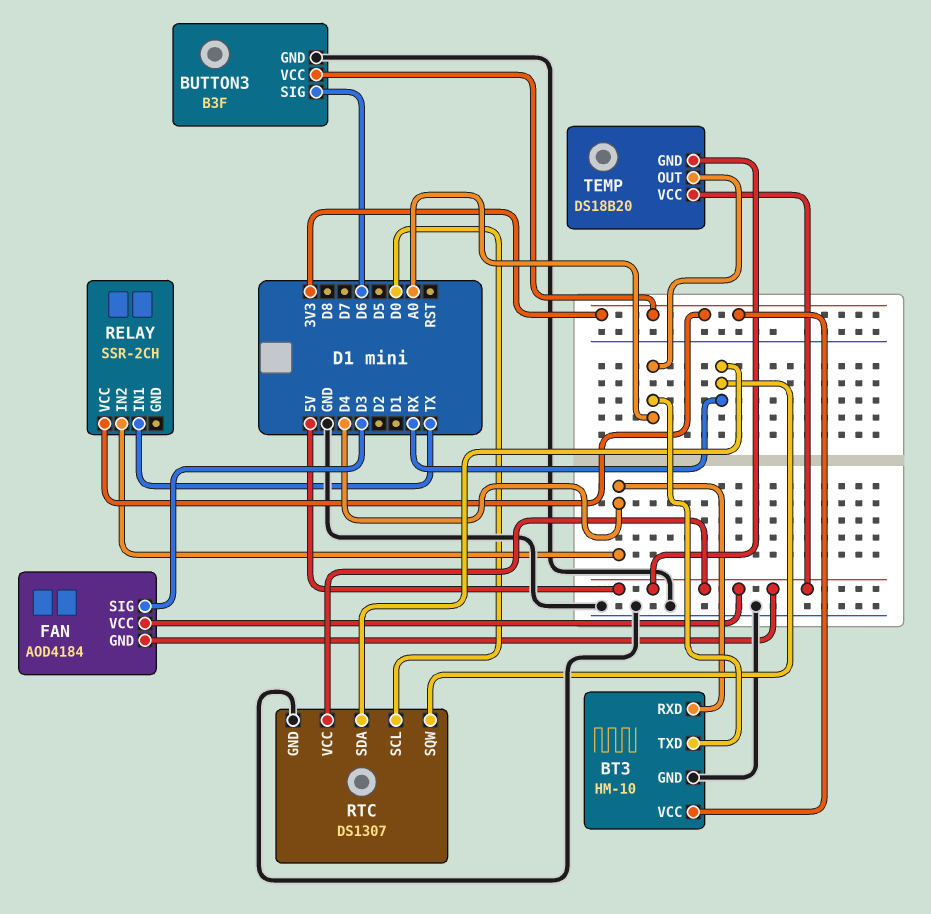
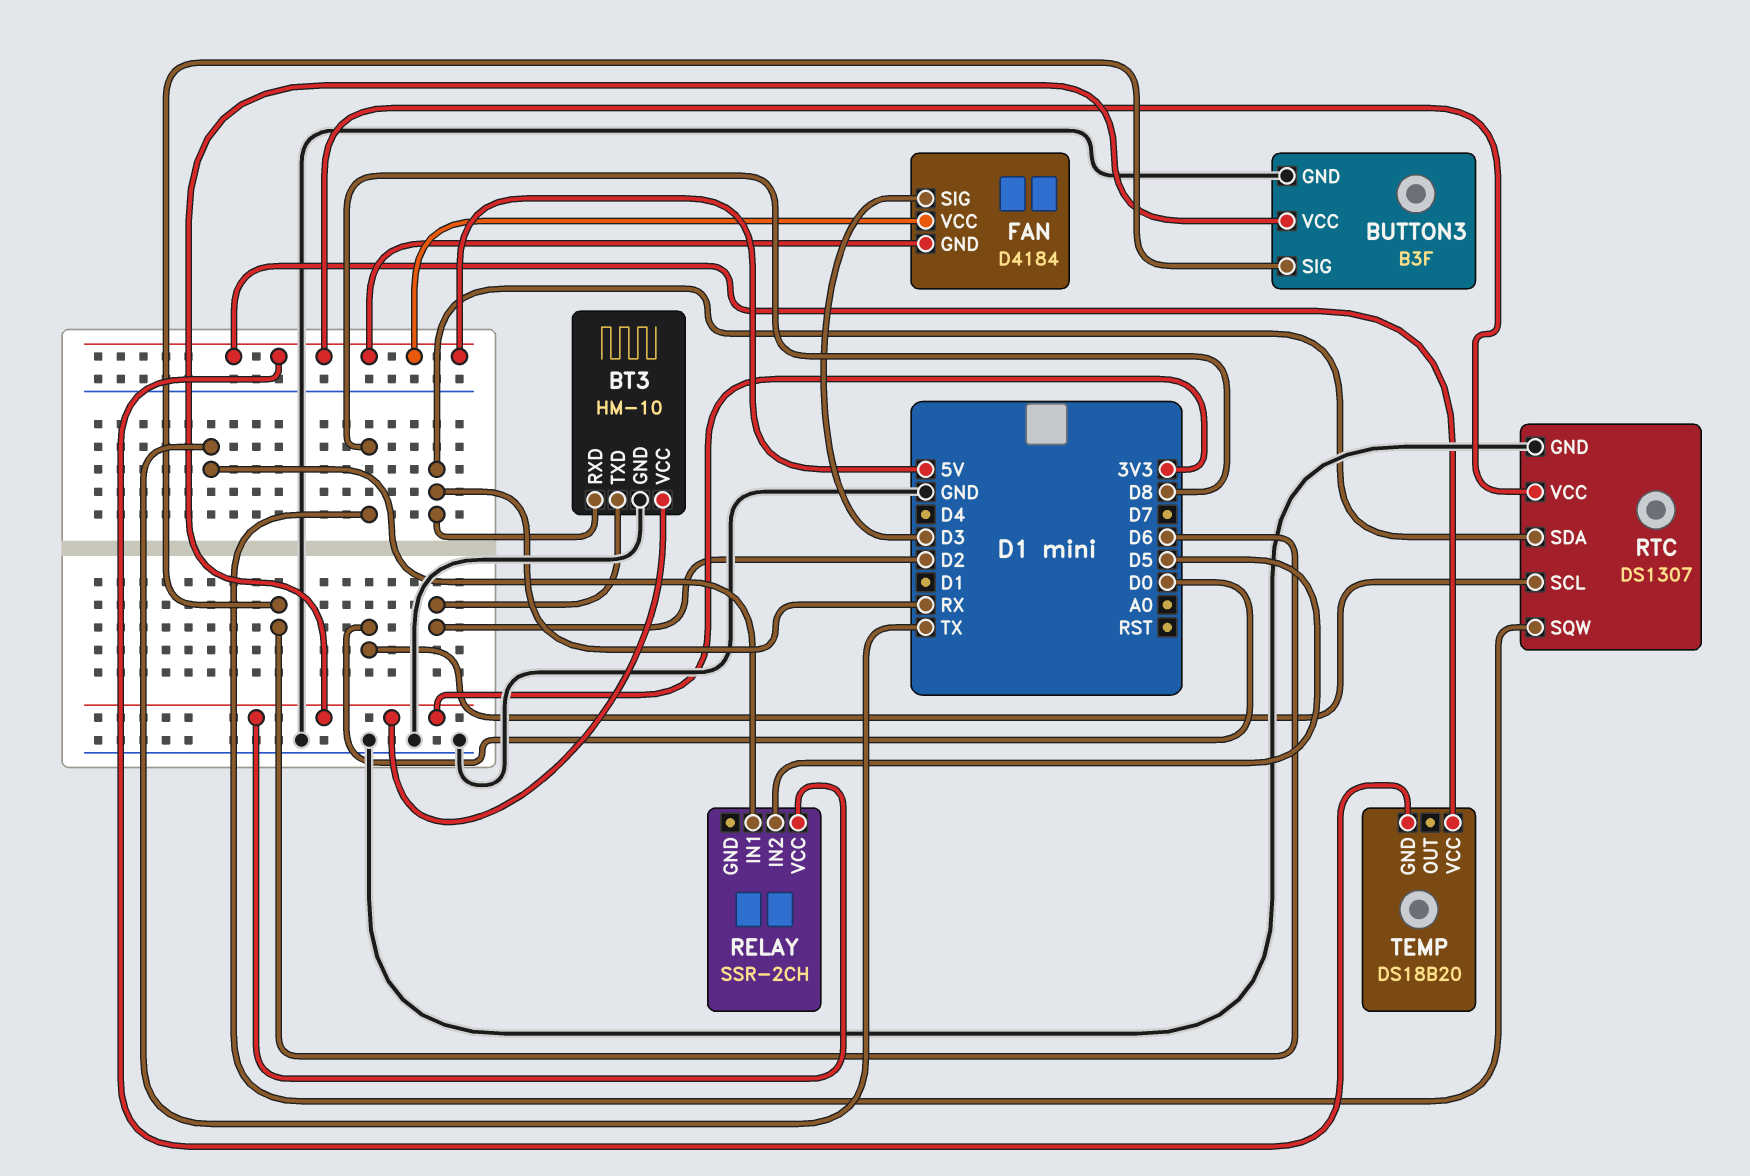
BT3 pin RXD: D4 -> RX
BT3 pin TXD: A0 -> D2
FAN: AOD4184 -> D4184
RELAY pin IN2: D4 -> D5
RTC pin SQW: RX -> D8
TEMP pin OUT: A0 -> none

